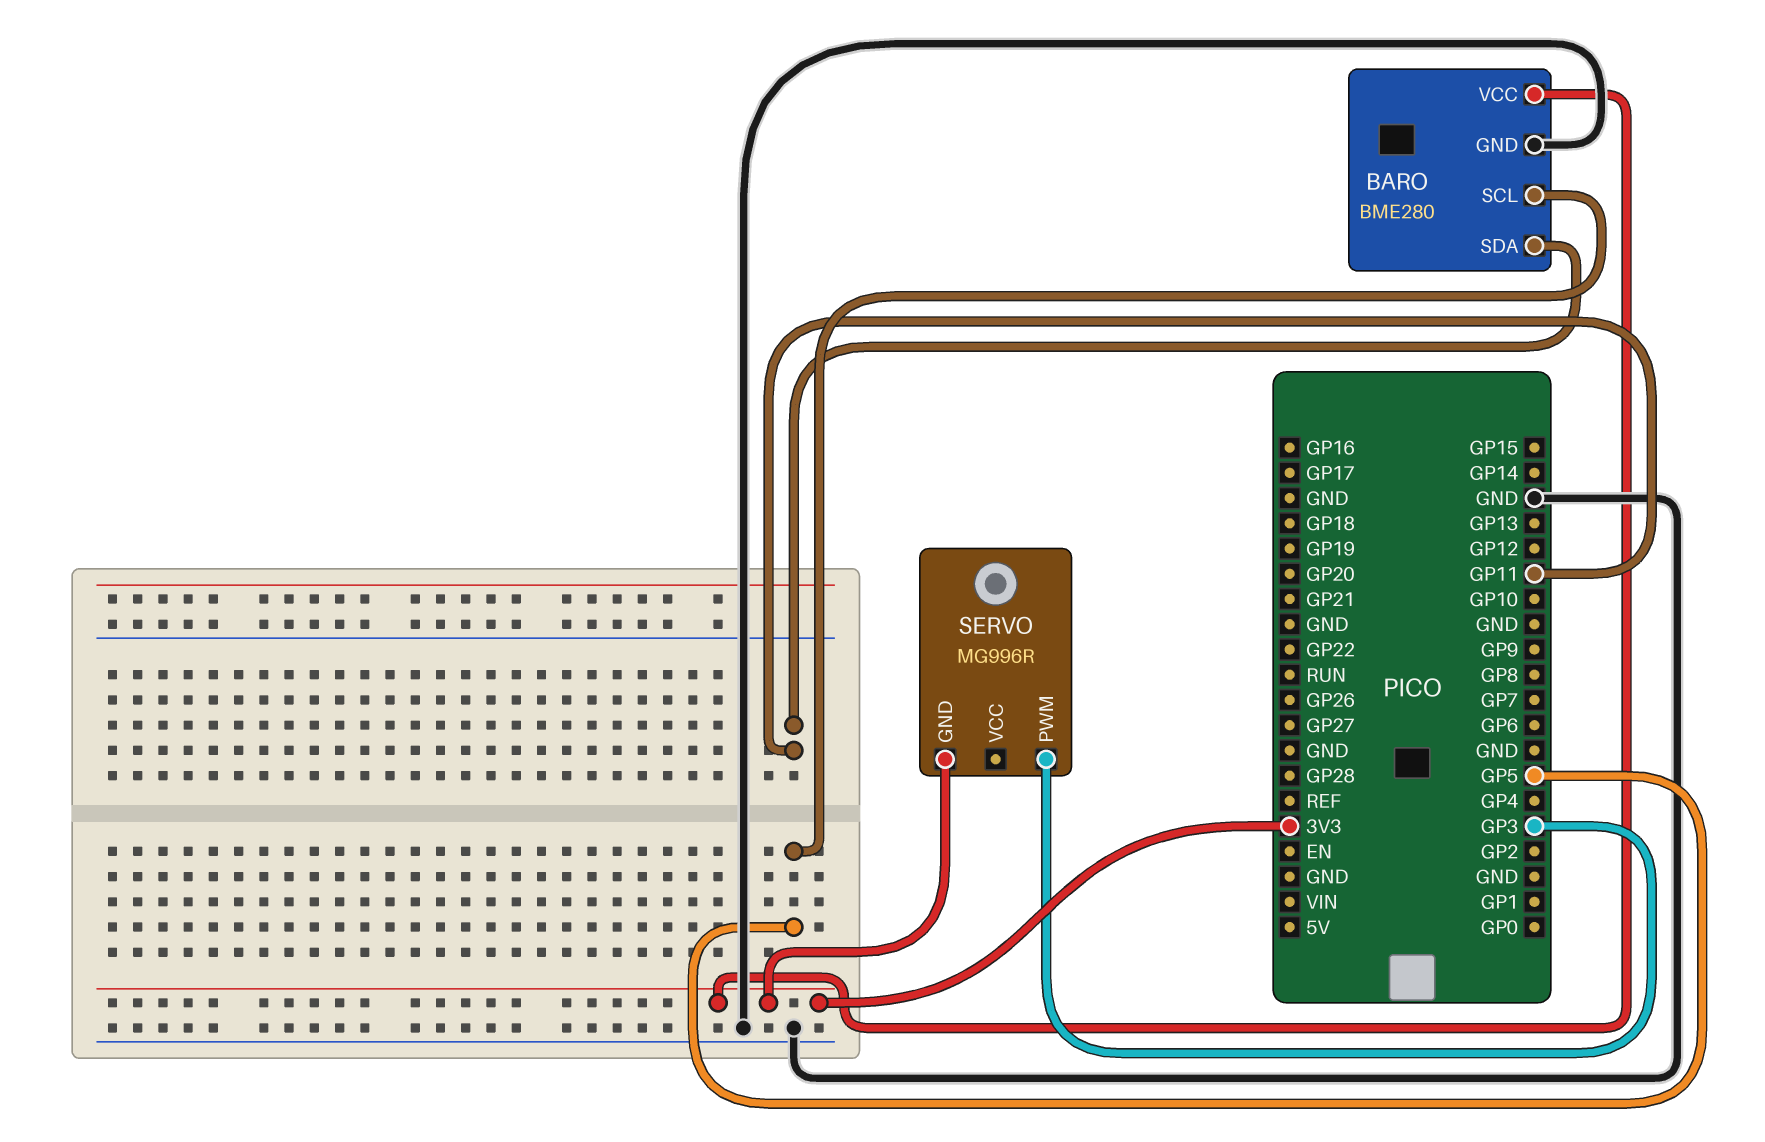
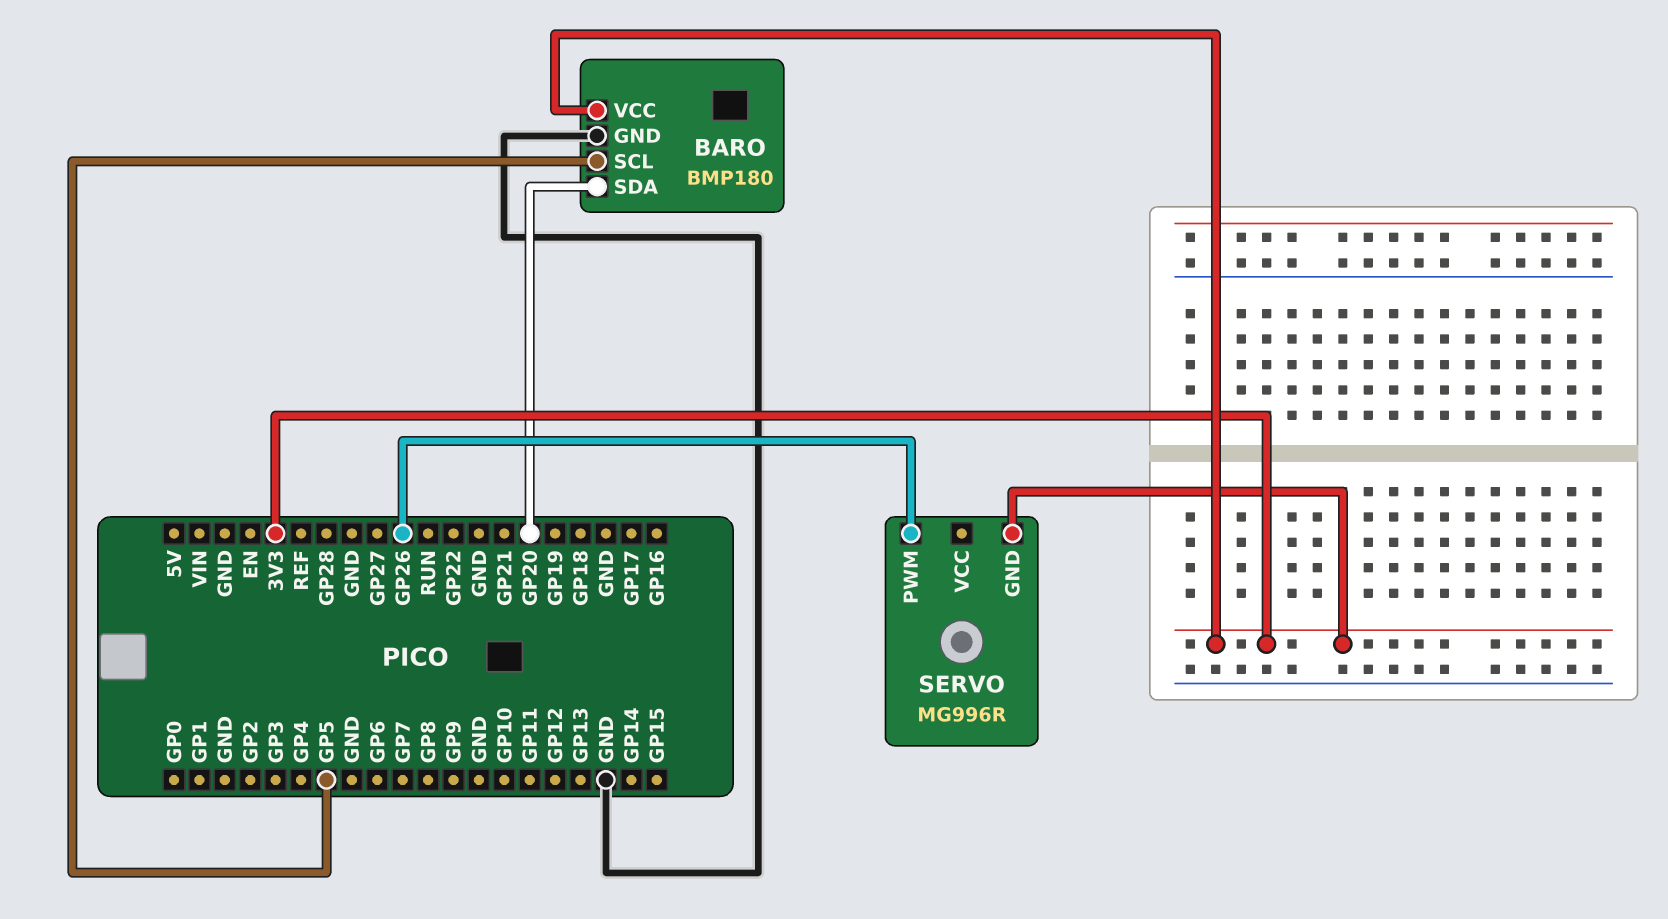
BARO: BME280 -> BMP180
BARO pin SDA: GP11 -> GP20
SERVO pin PWM: GP3 -> GP26

